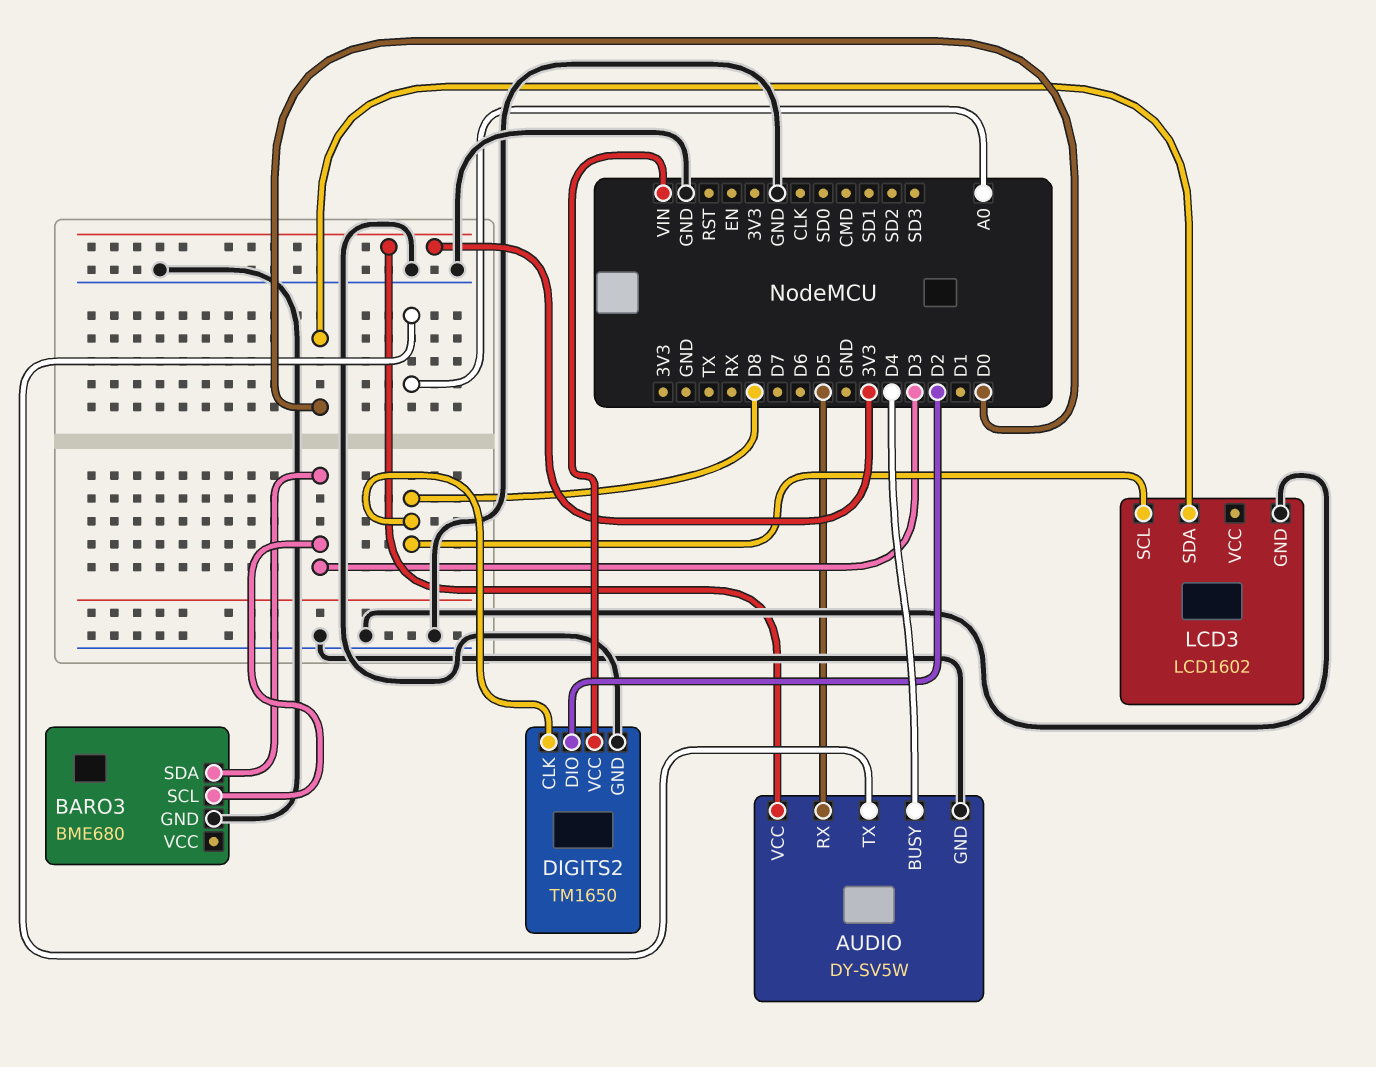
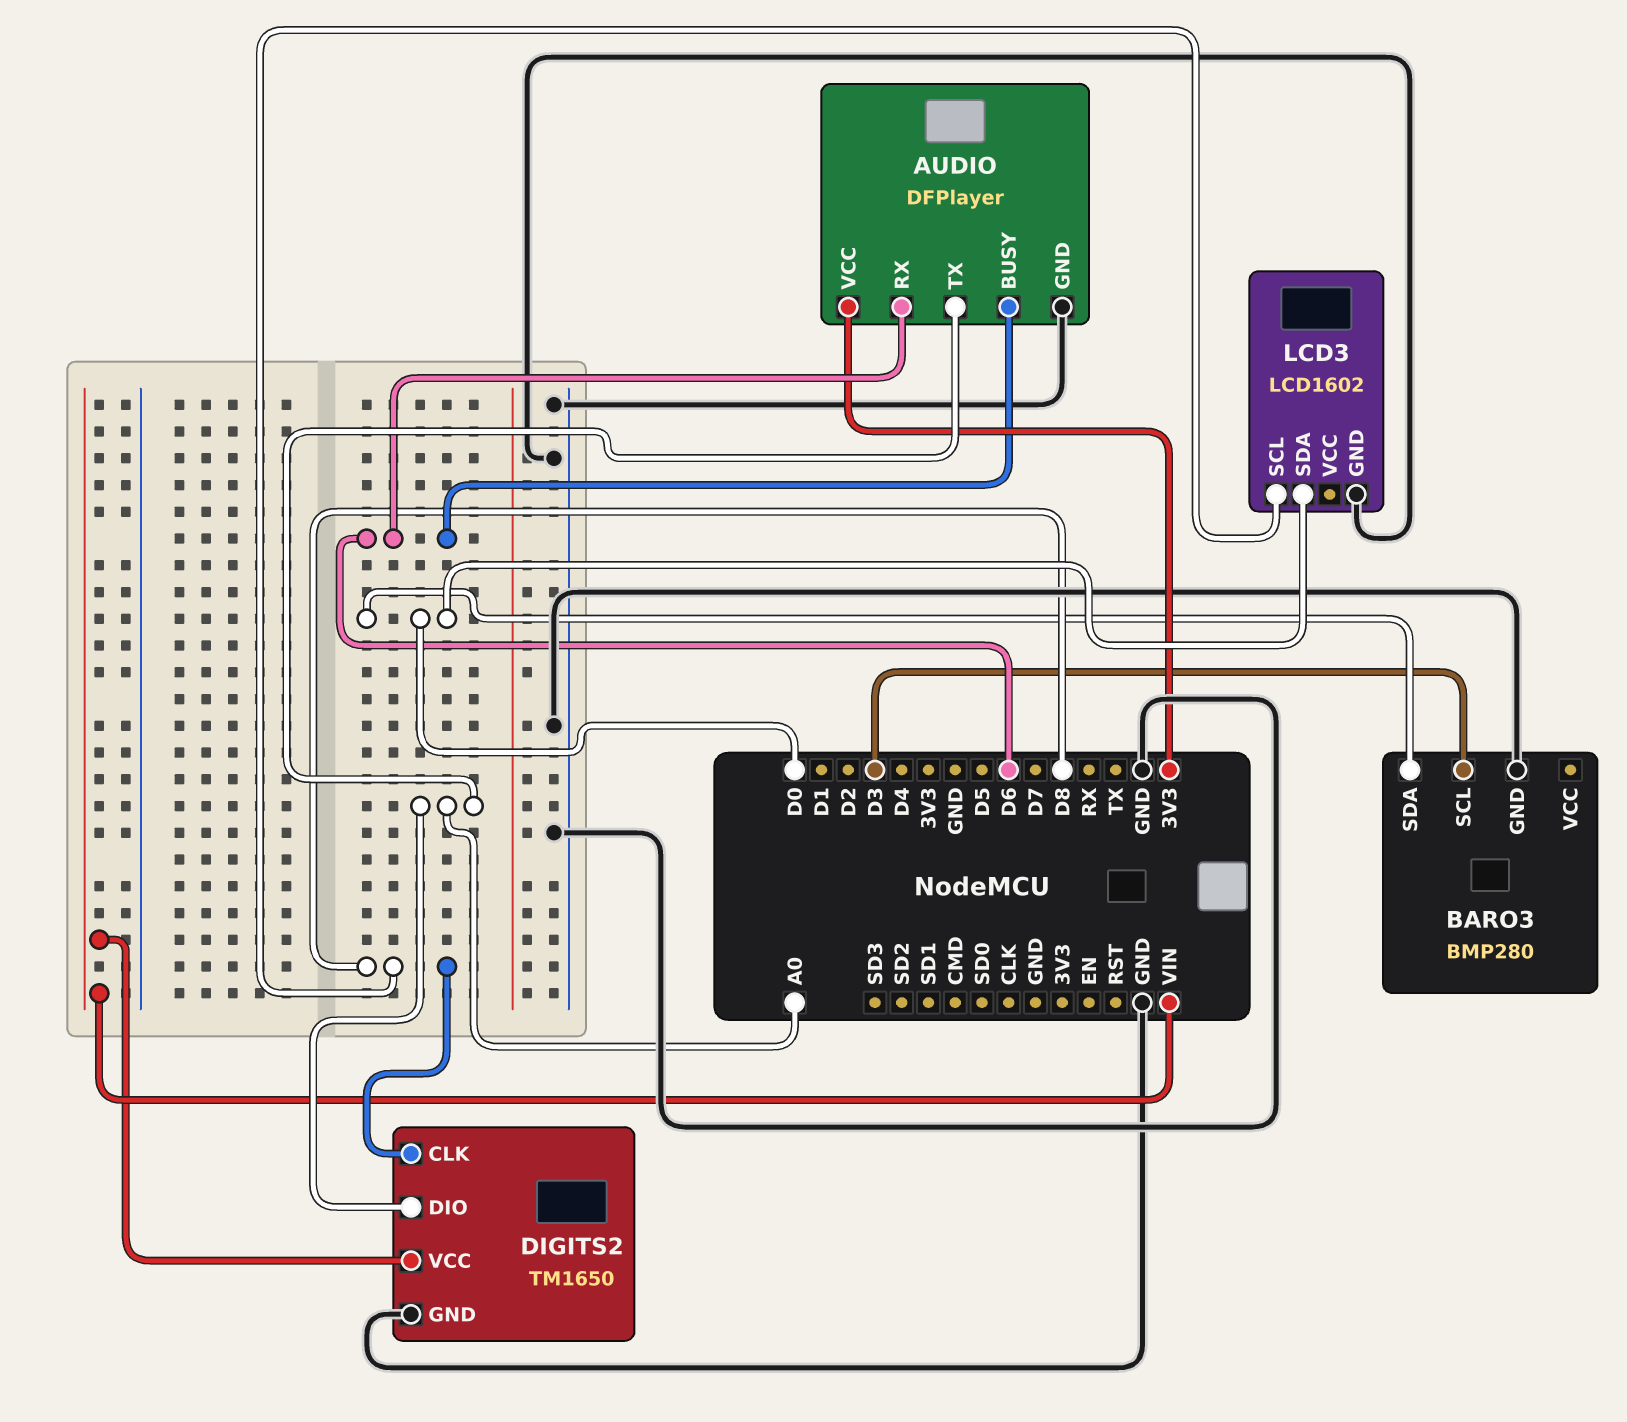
AUDIO: DY-SV5W -> DFPlayer
AUDIO pin BUSY: D4 -> D6
AUDIO pin RX: D5 -> D6
BARO3: BME680 -> BMP280
BARO3 pin SDA: D3 -> D0
DIGITS2 pin DIO: D2 -> A0

